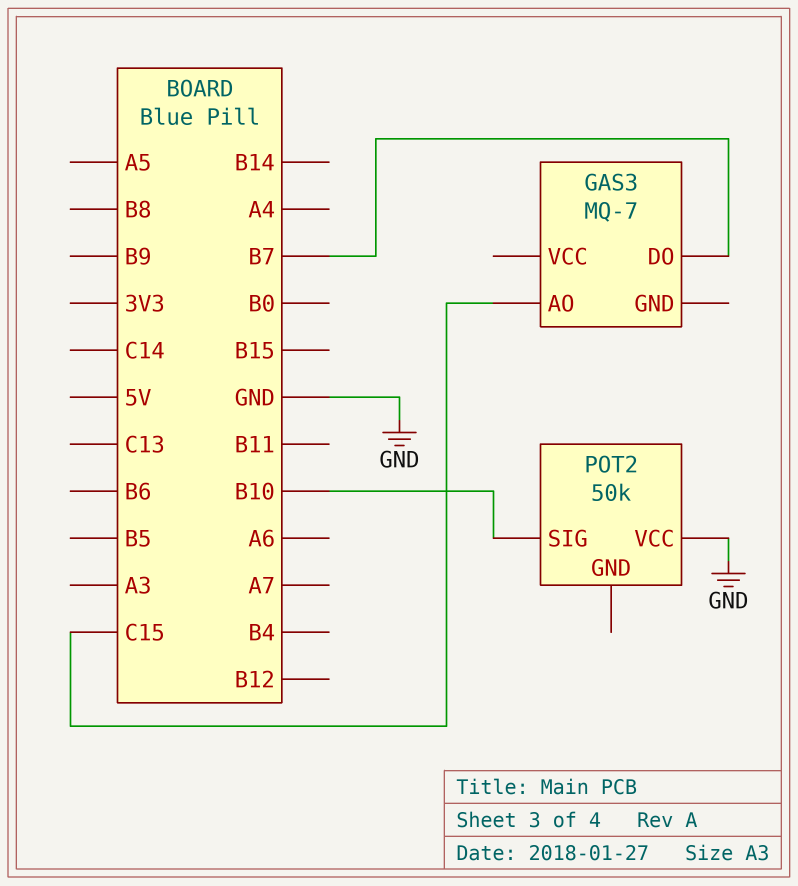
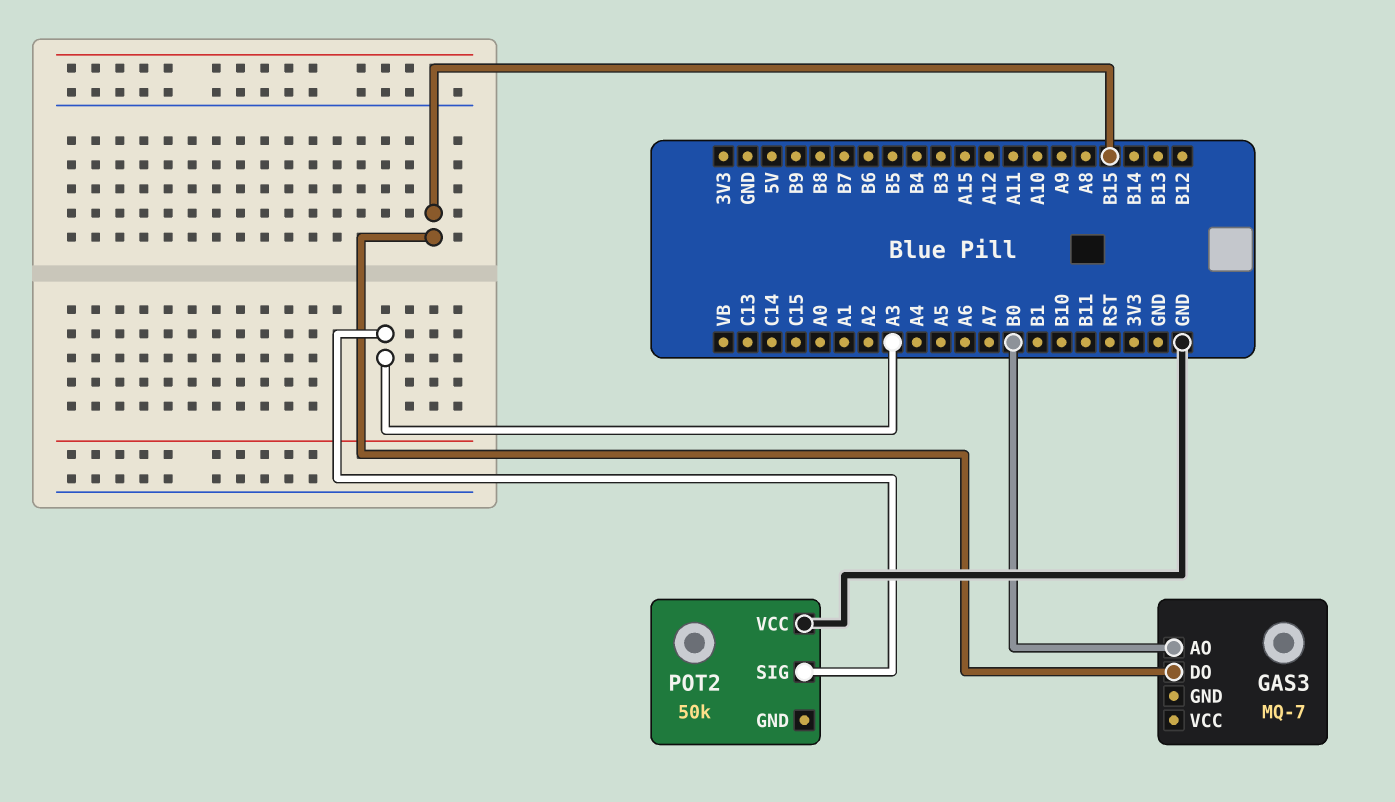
GAS3 pin AO: C15 -> B0
GAS3 pin DO: B7 -> B15
POT2 pin SIG: B10 -> A3

